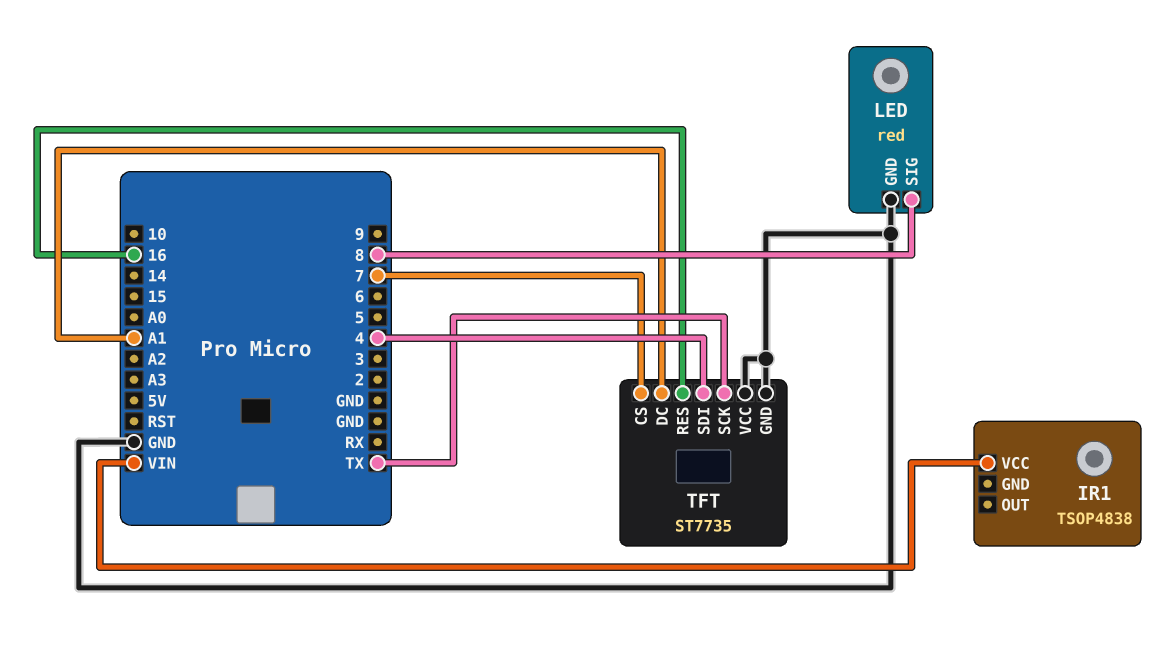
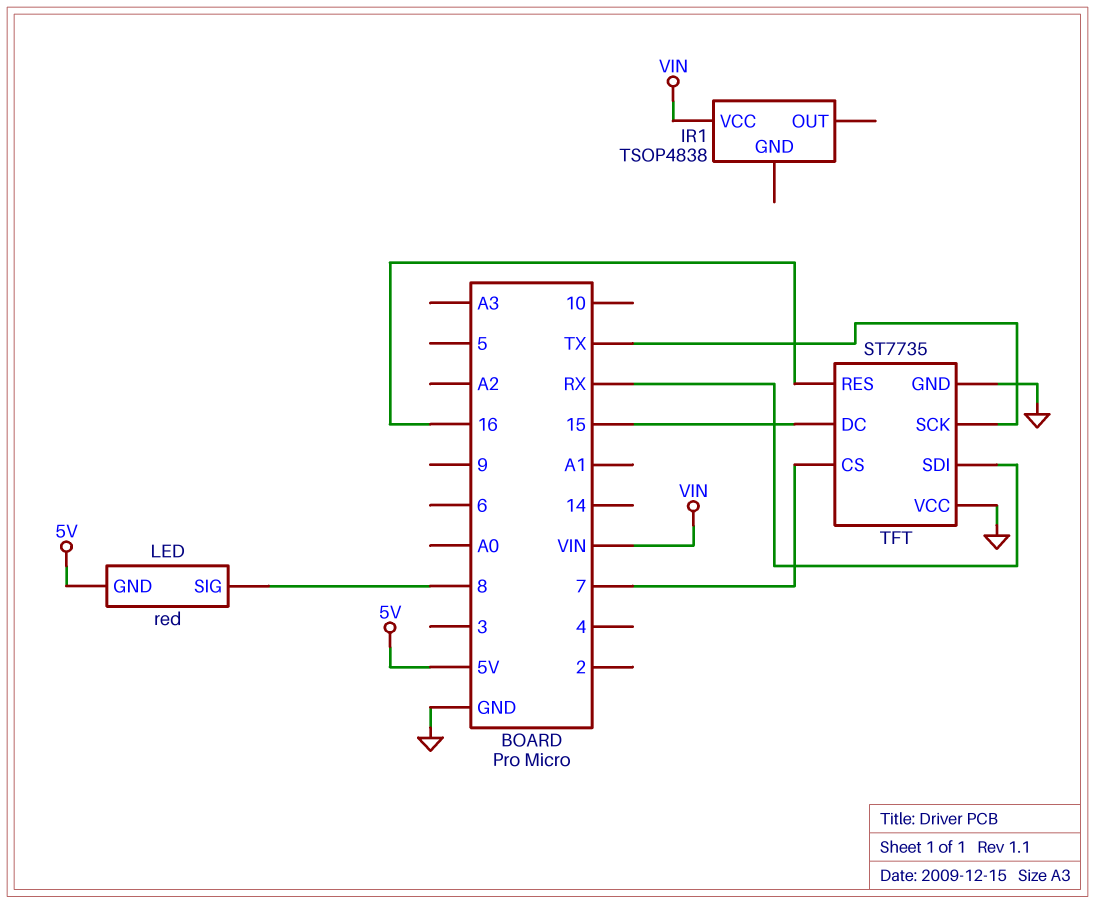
LED pin GND: GND -> 5V
TFT pin DC: A1 -> 15
TFT pin SDI: 4 -> RX

